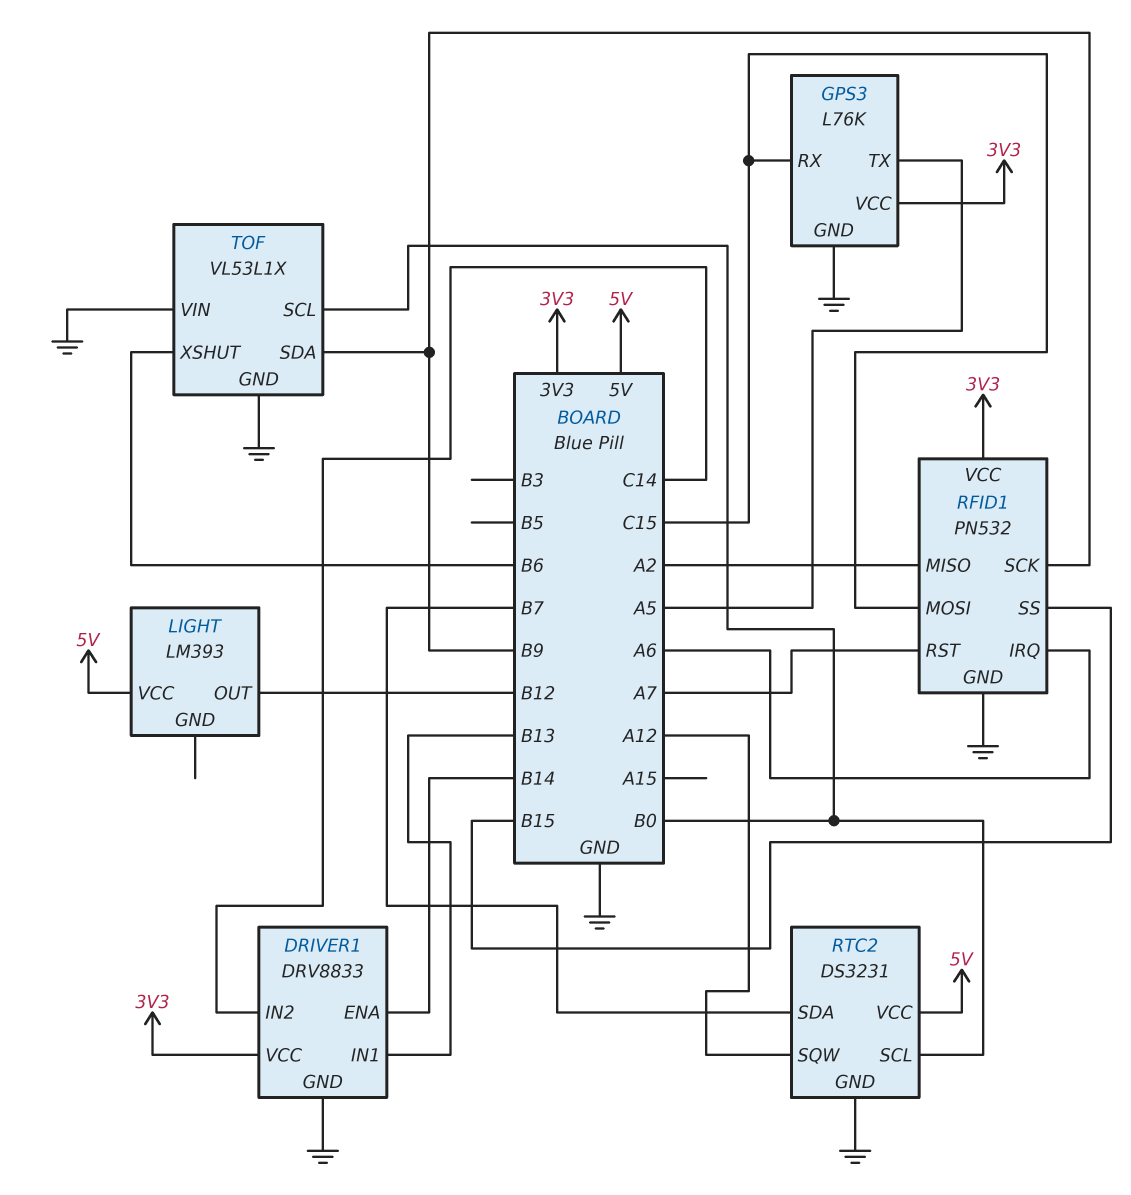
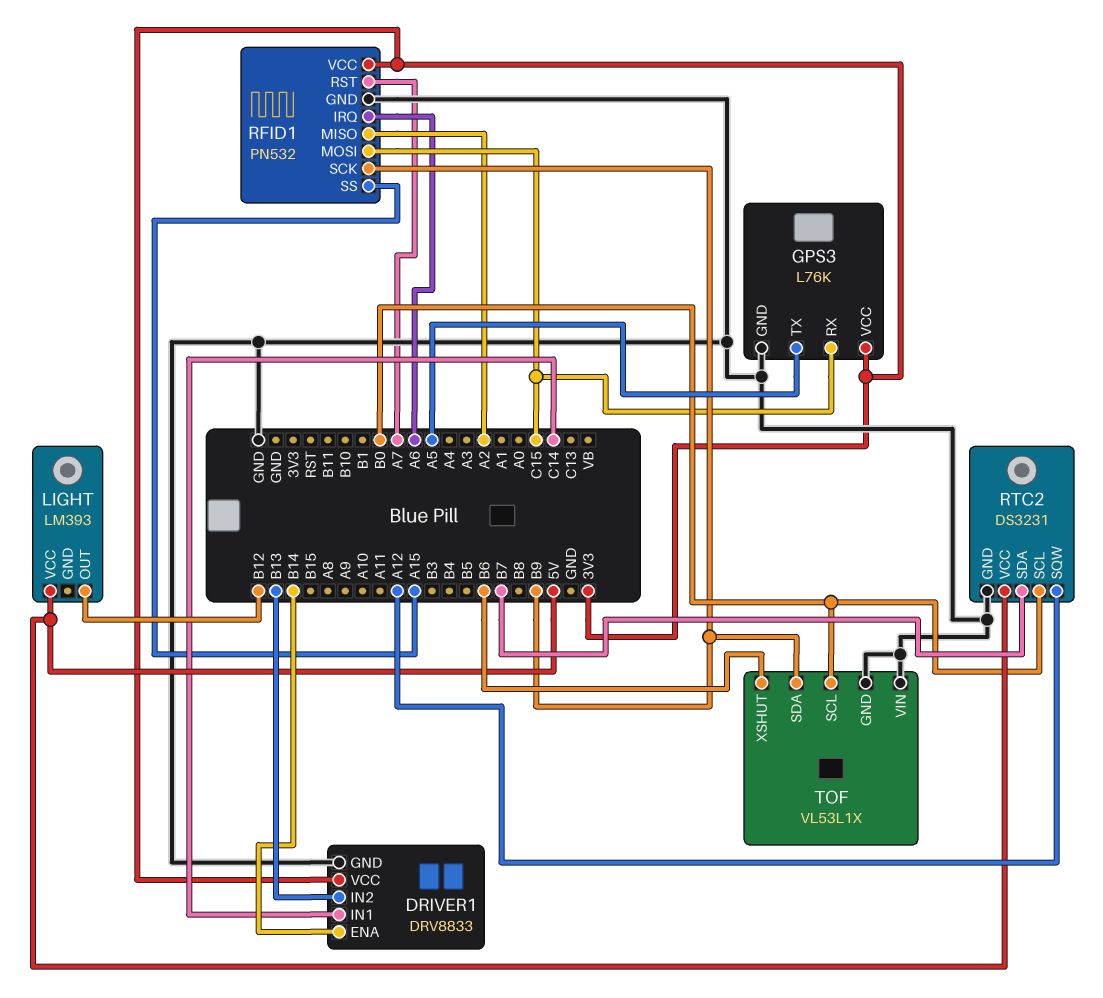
DRIVER1 pin IN1: B13 -> C14
DRIVER1 pin IN2: C14 -> B13
RFID1 pin SS: B15 -> A15

